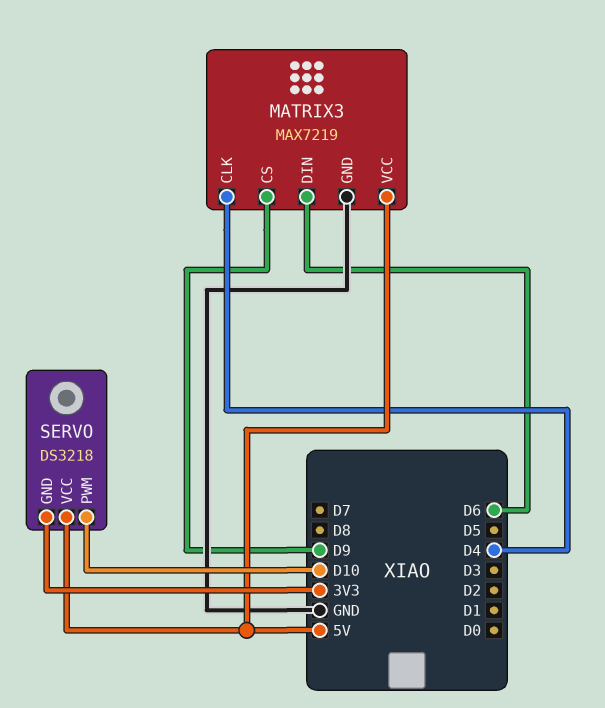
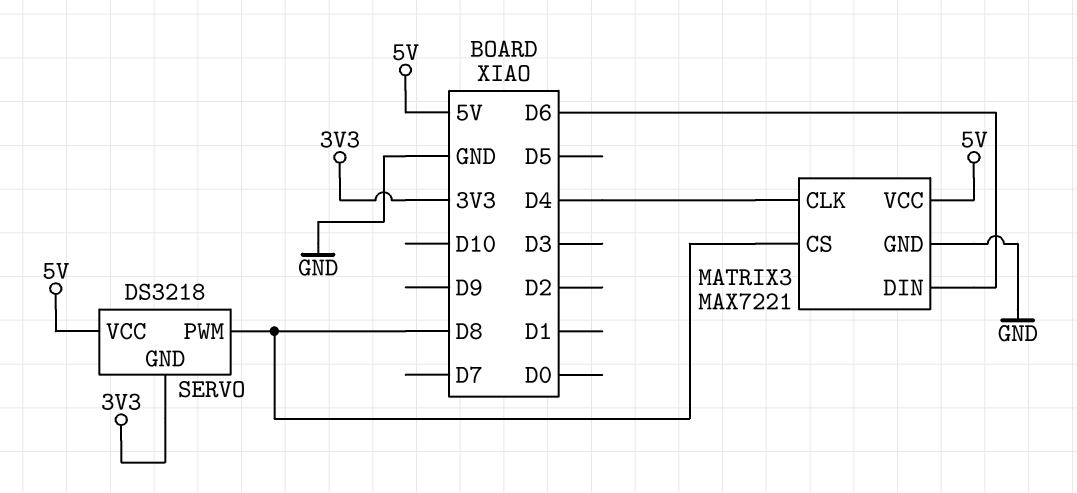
MATRIX3: MAX7219 -> MAX7221
MATRIX3 pin CS: D9 -> D8
SERVO pin PWM: D10 -> D8

